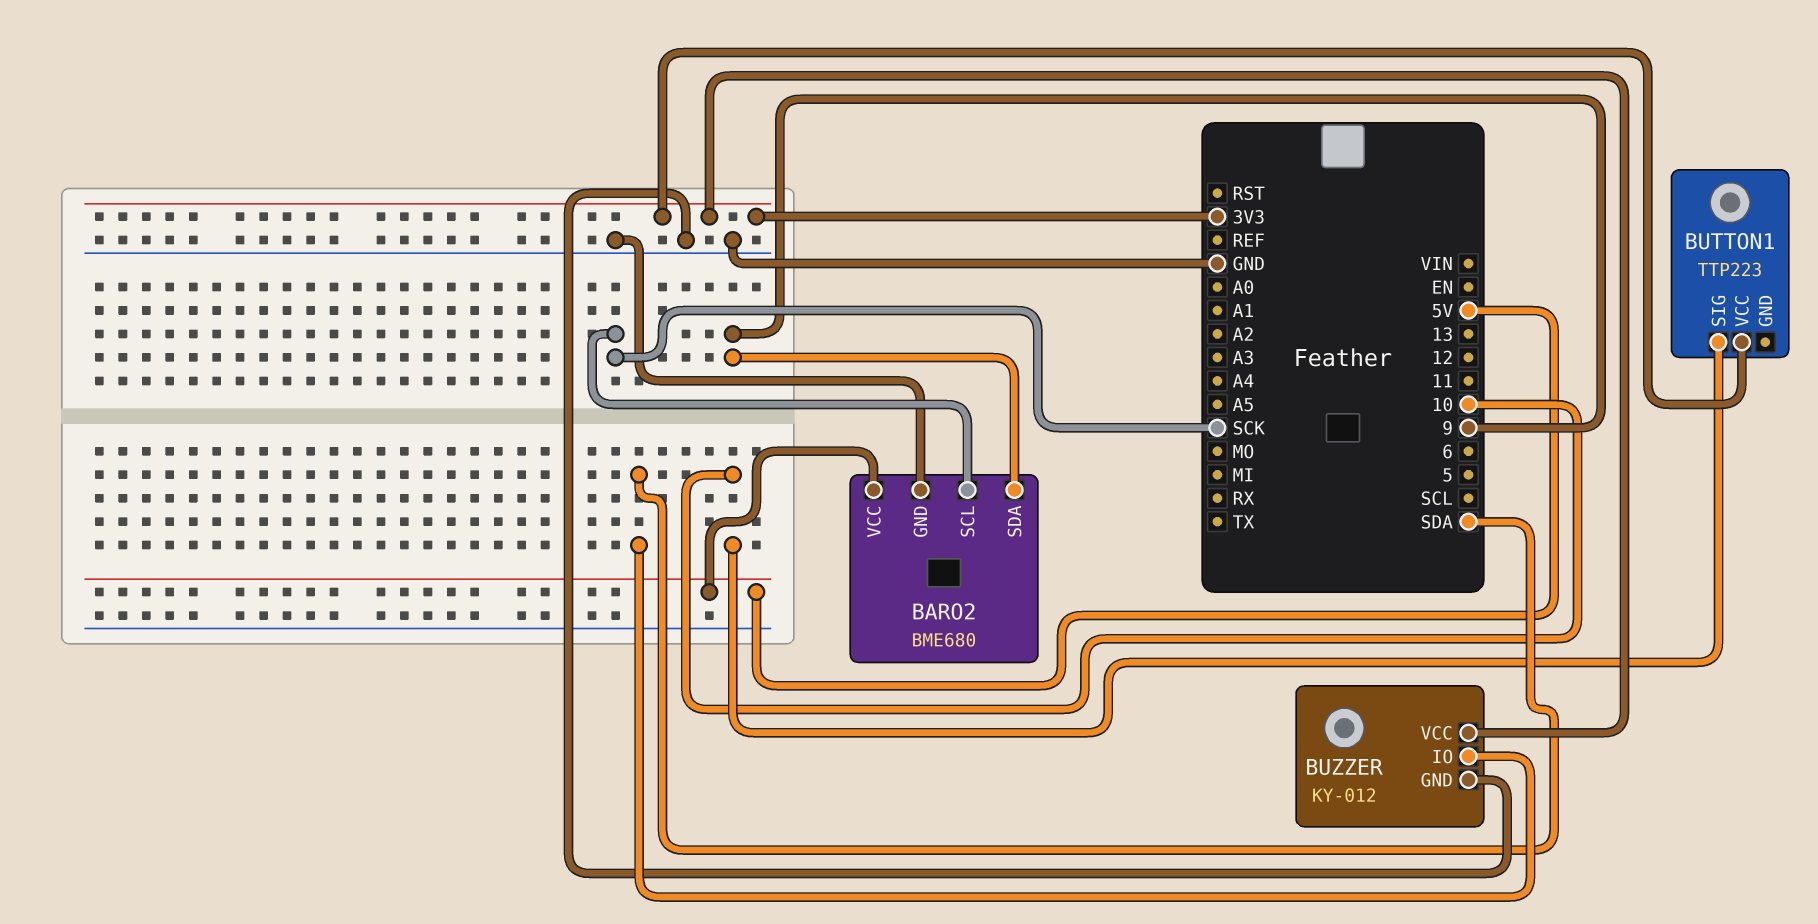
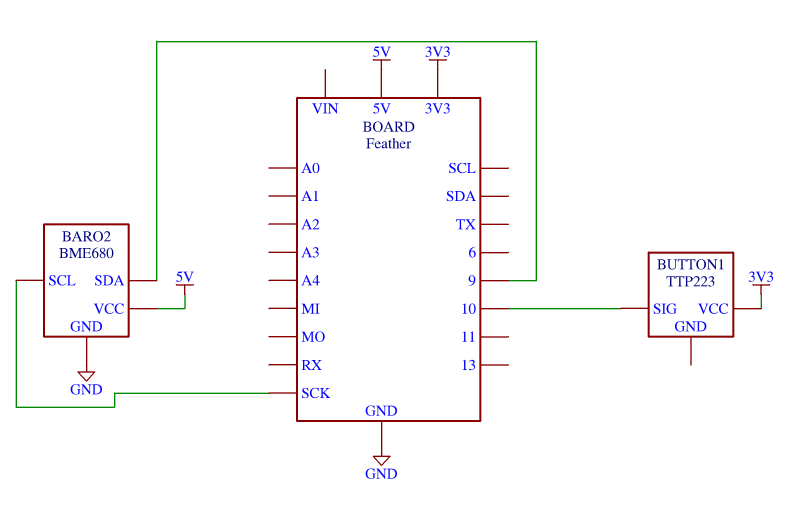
BUZZER: KY-012 -> none
BUZZER pin GND: GND -> none
BUZZER pin IO: SDA -> none
BUZZER pin VCC: 3V3 -> none

